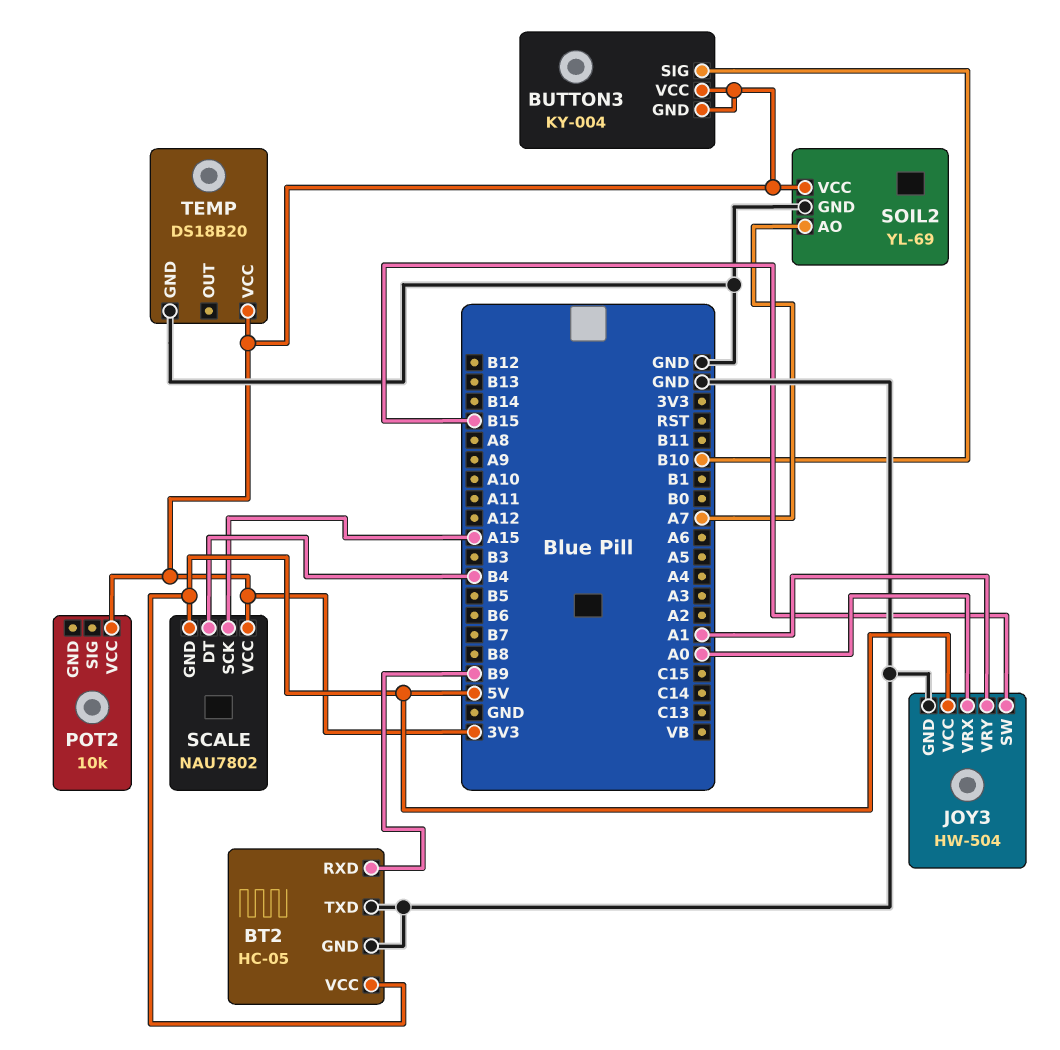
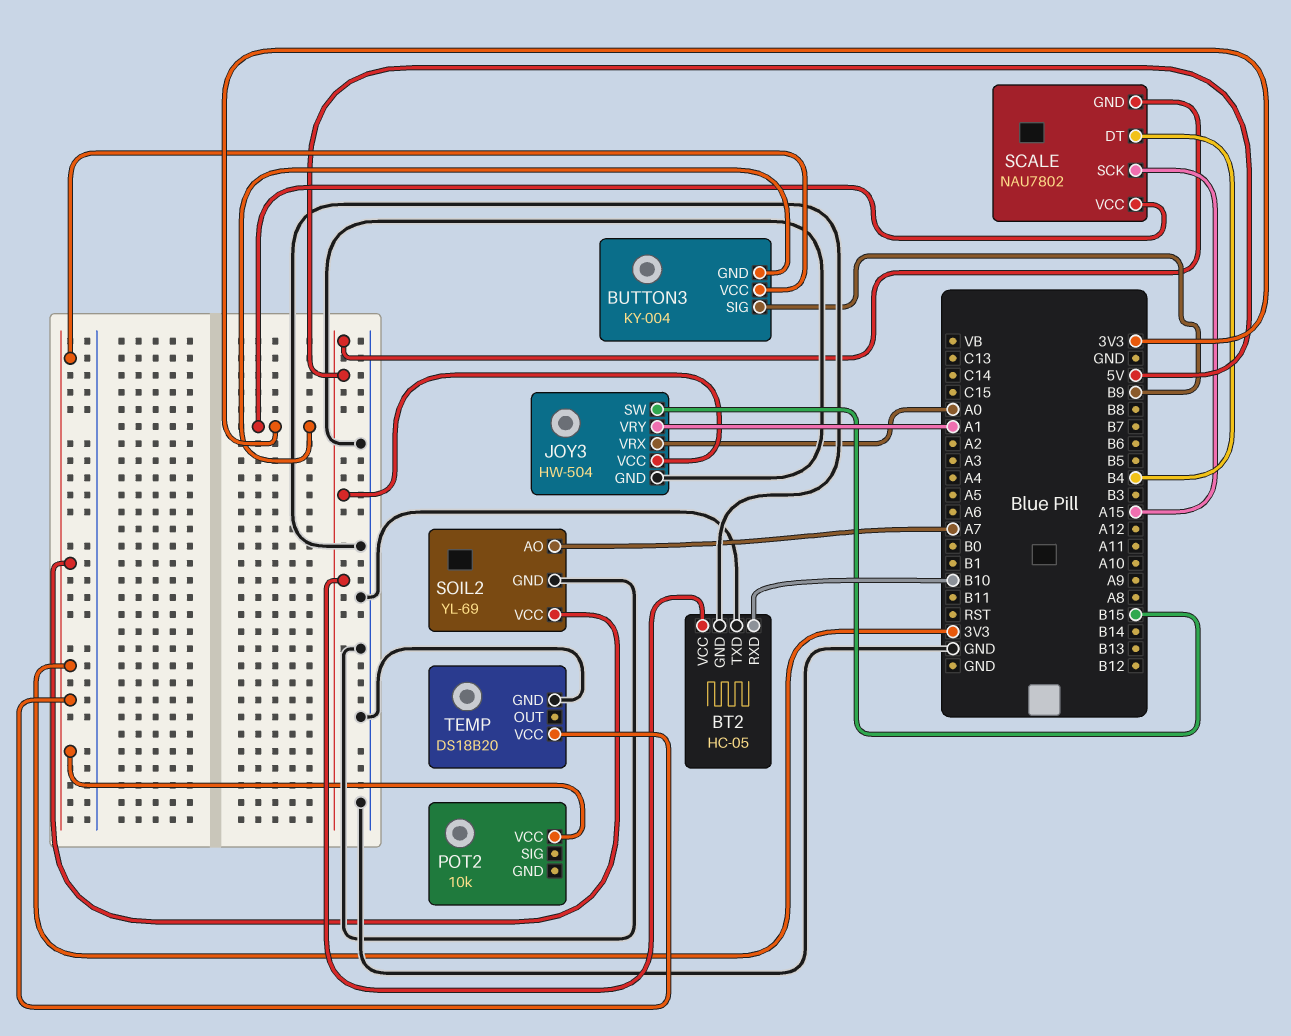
BT2 pin RXD: B9 -> B10
BUTTON3 pin SIG: B10 -> B9

